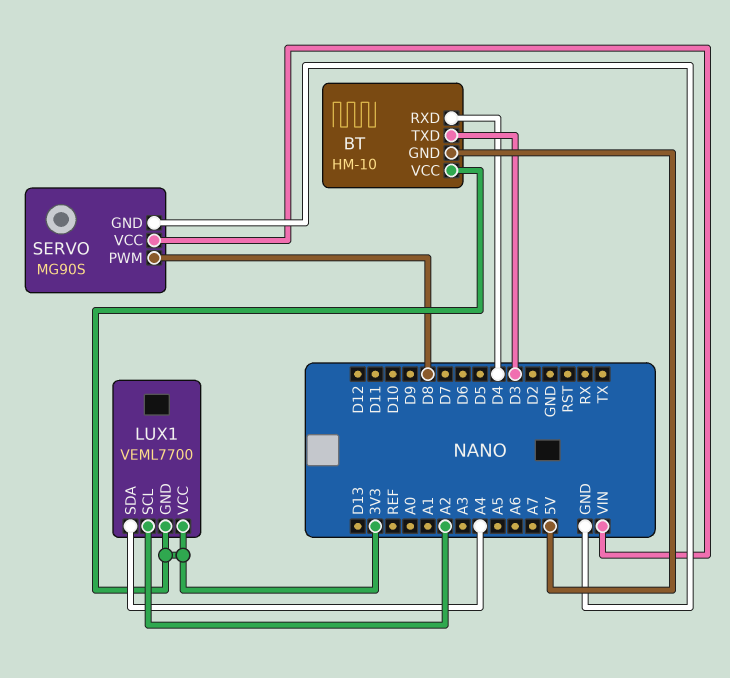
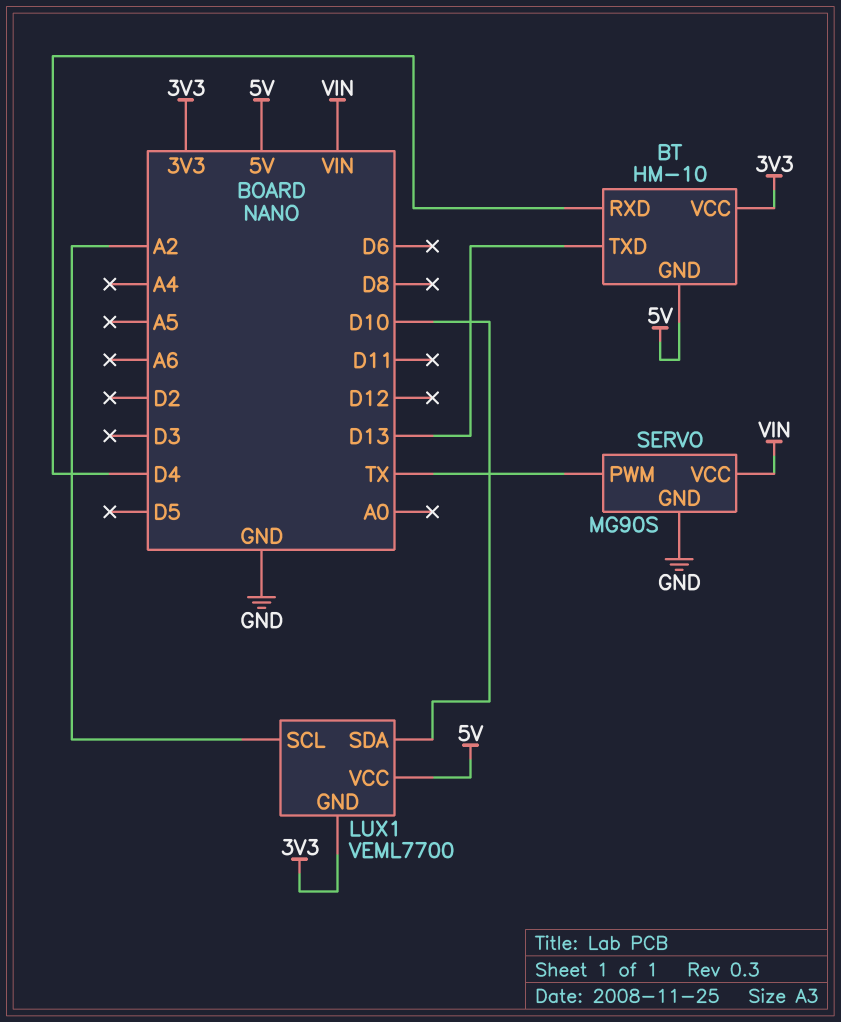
BT pin TXD: D3 -> D13
LUX1 pin SDA: A4 -> D10
LUX1 pin VCC: 3V3 -> 5V
SERVO pin PWM: D8 -> TX

